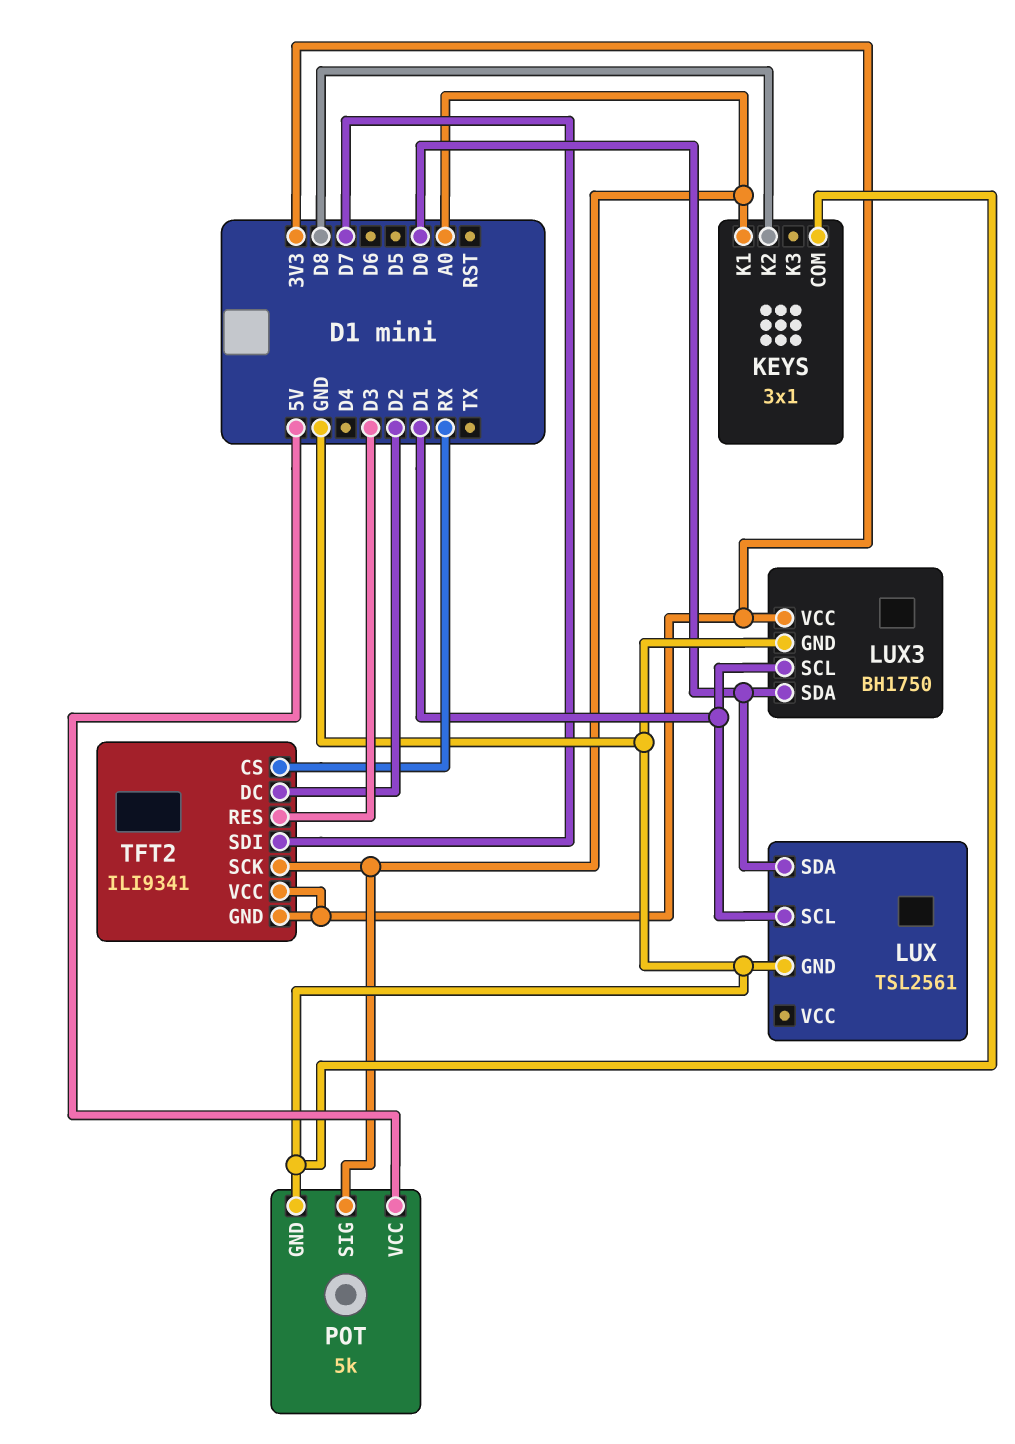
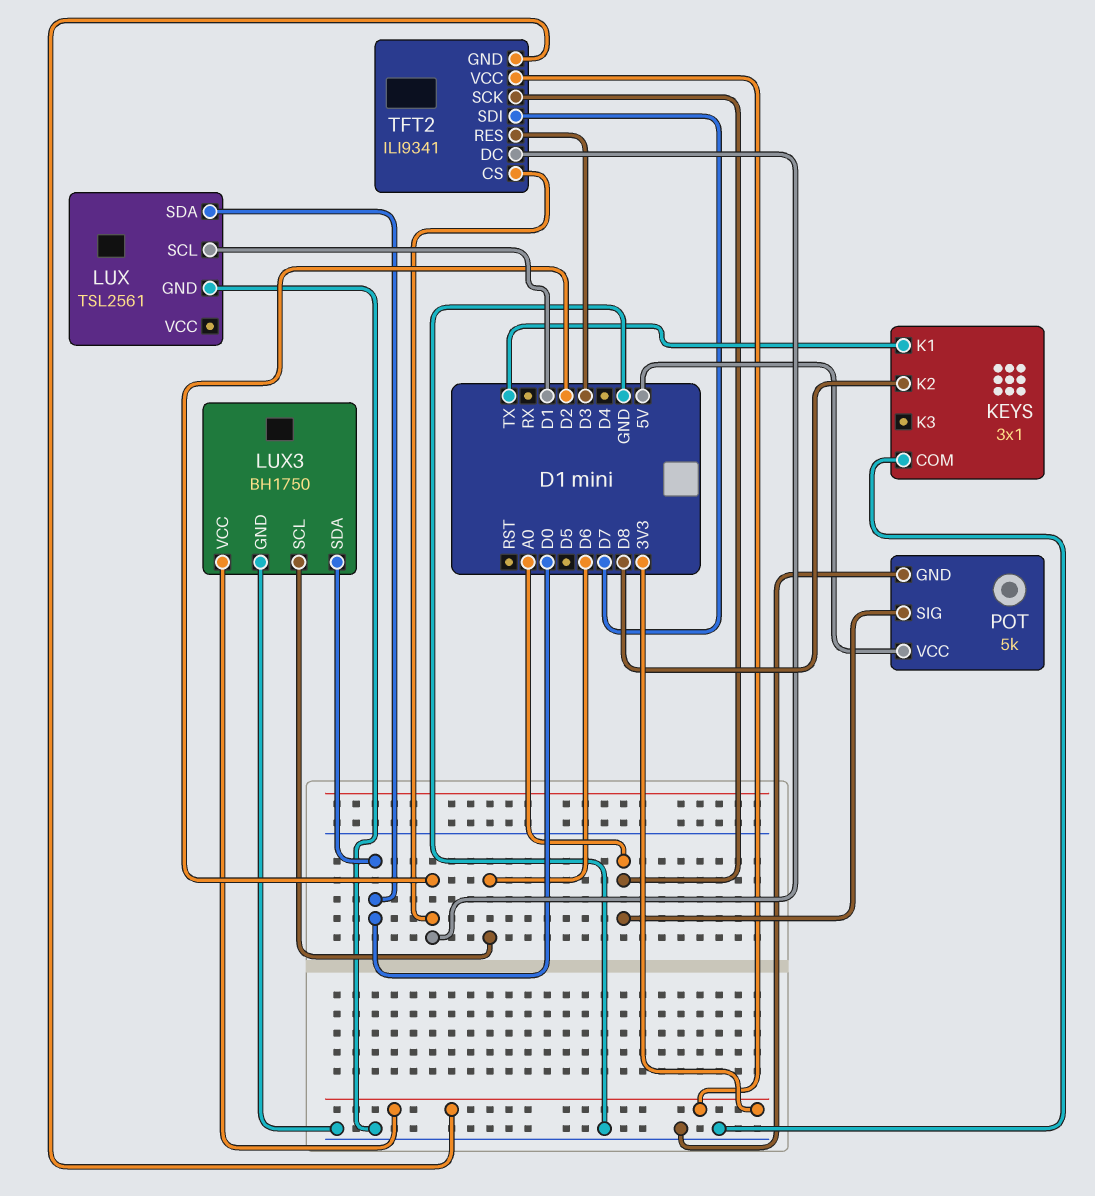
KEYS pin K1: A0 -> TX
LUX3 pin SCL: D1 -> D6
TFT2 pin CS: RX -> D2

